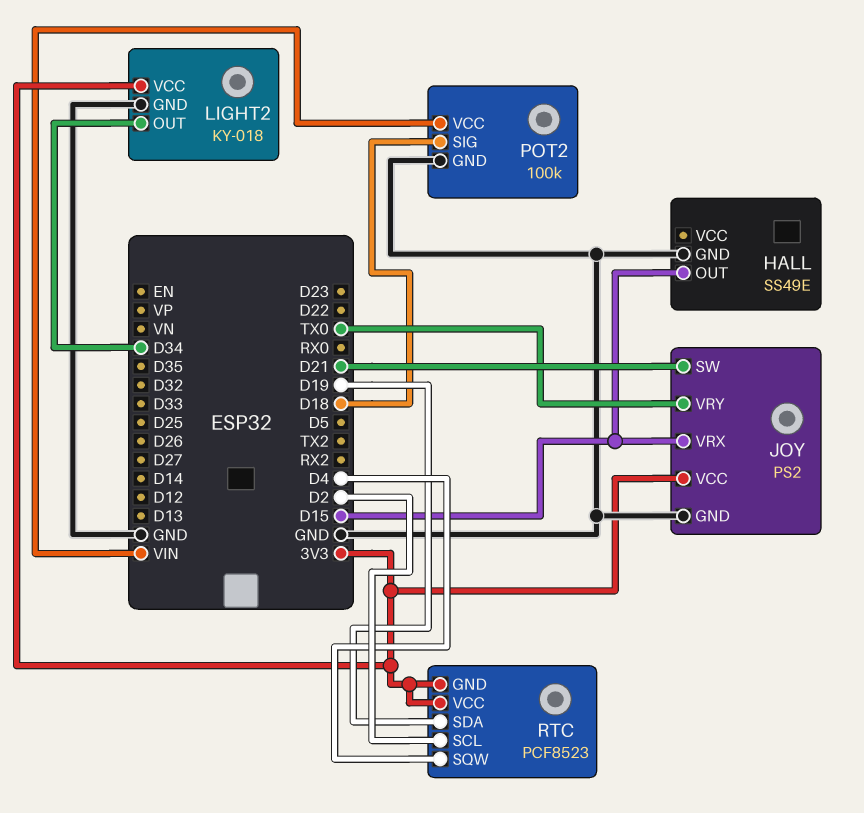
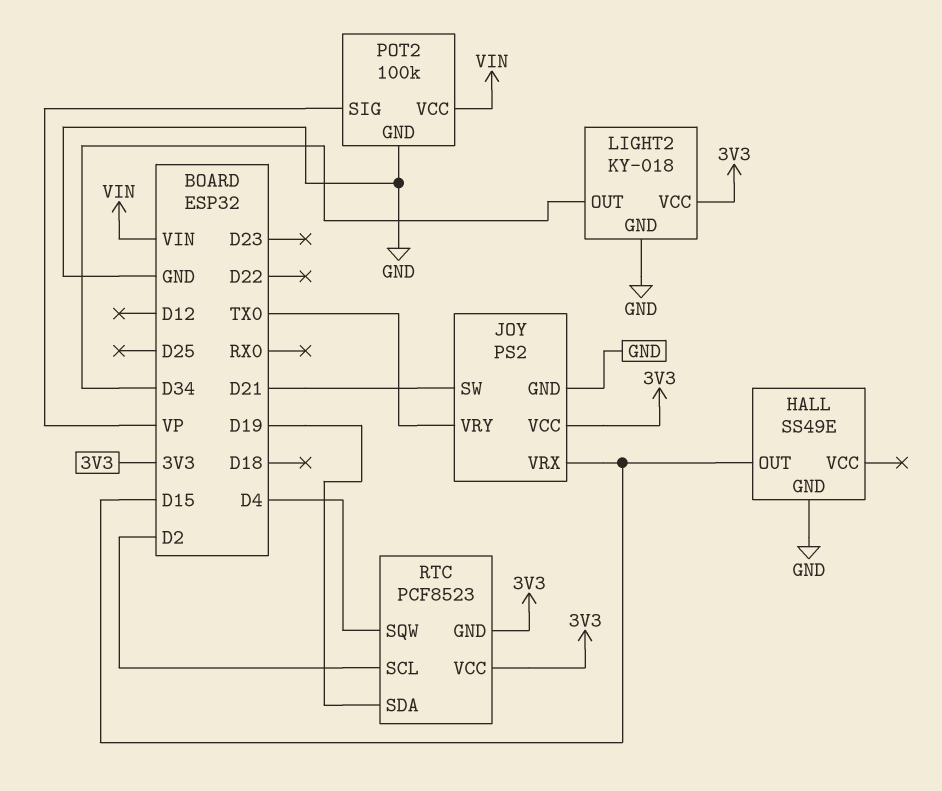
POT2 pin SIG: D18 -> VP

